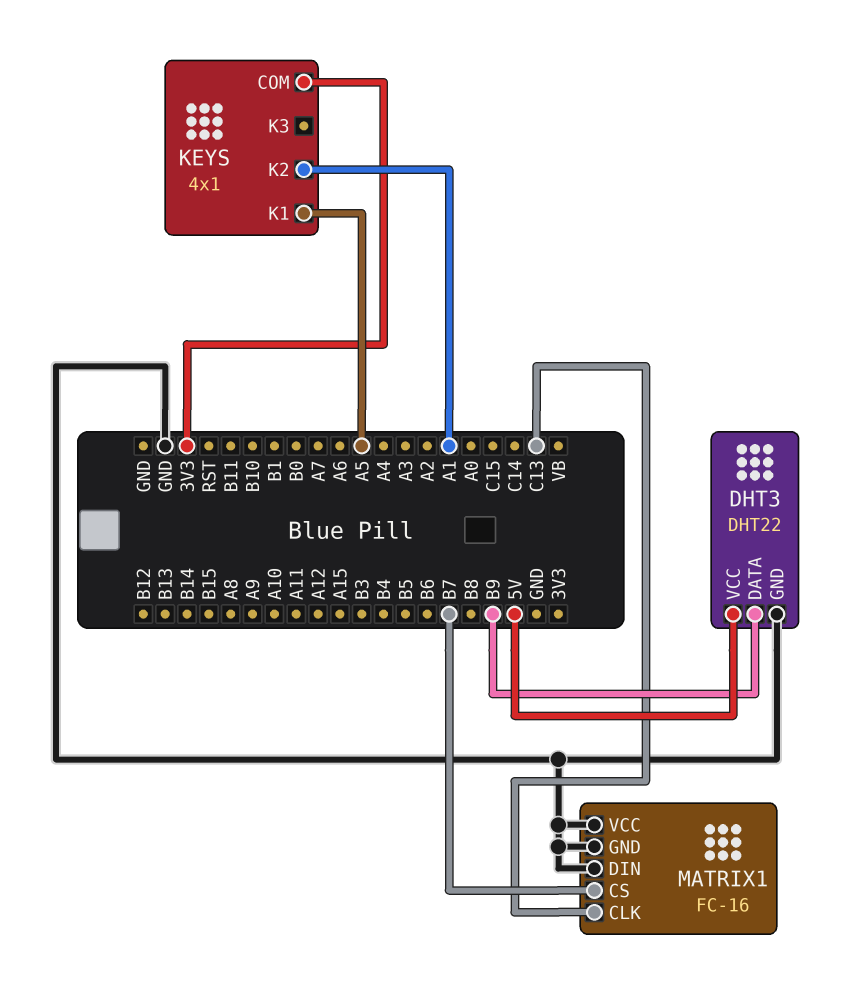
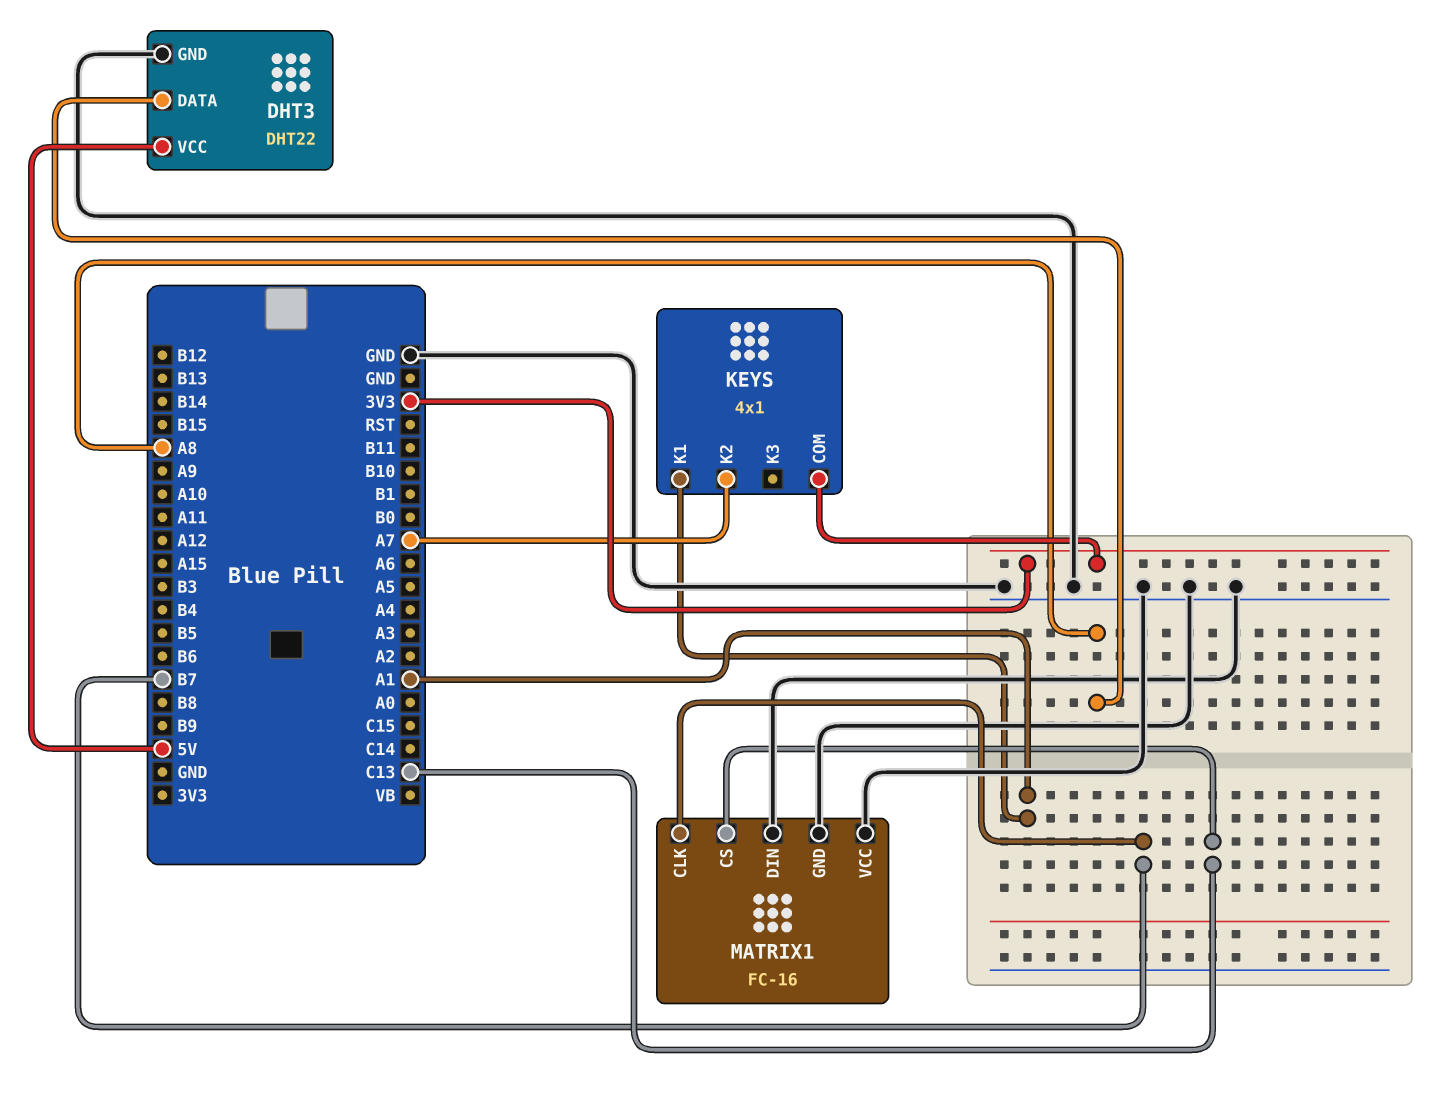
DHT3 pin DATA: B9 -> A8
KEYS pin K1: A5 -> A1
KEYS pin K2: A1 -> A7
MATRIX1 pin CLK: C13 -> B7
MATRIX1 pin CS: B7 -> C13

